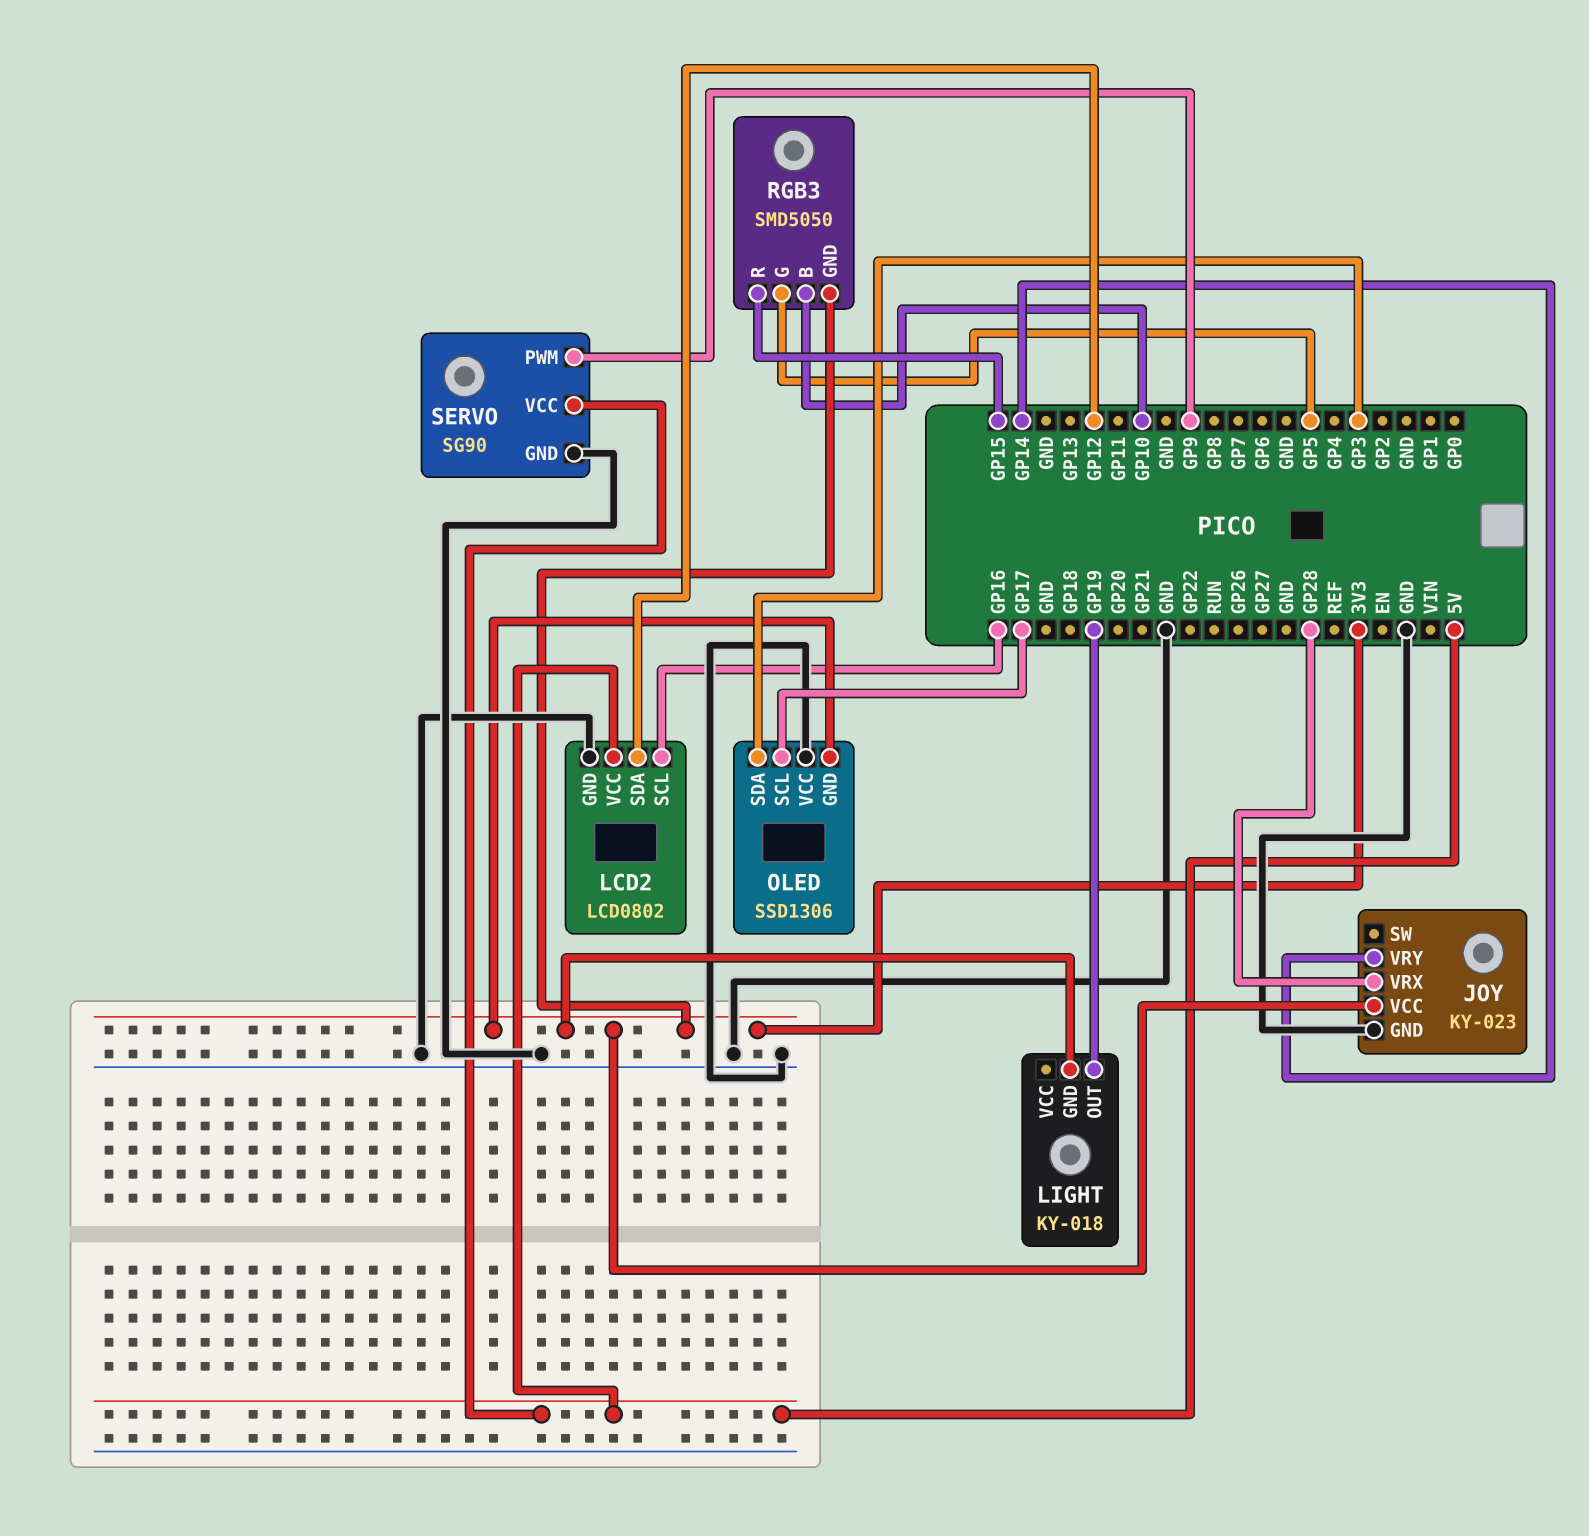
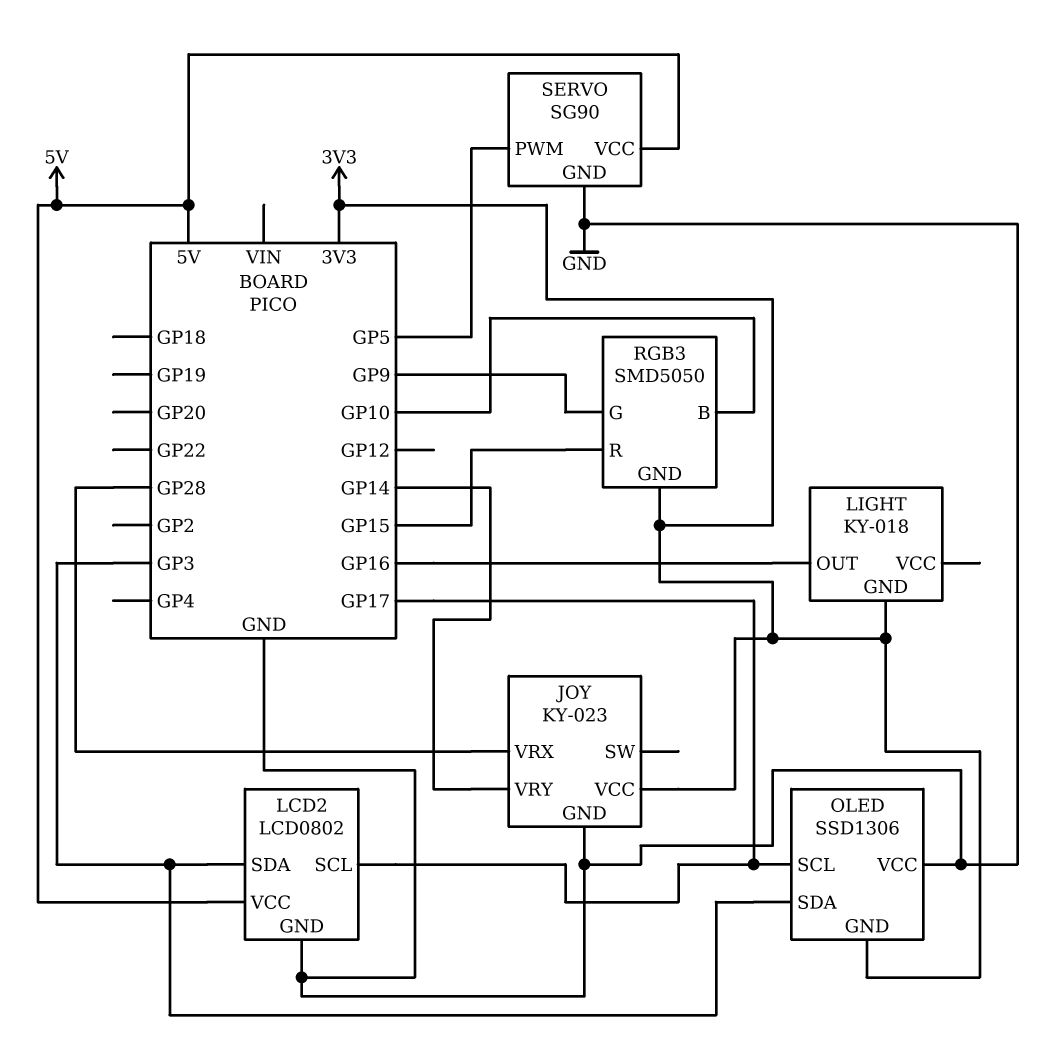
LCD2 pin SCL: GP16 -> GP17
LCD2 pin SDA: GP12 -> GP3
LIGHT pin OUT: GP19 -> GP16
RGB3 pin G: GP5 -> GP9
SERVO pin PWM: GP9 -> GP5

